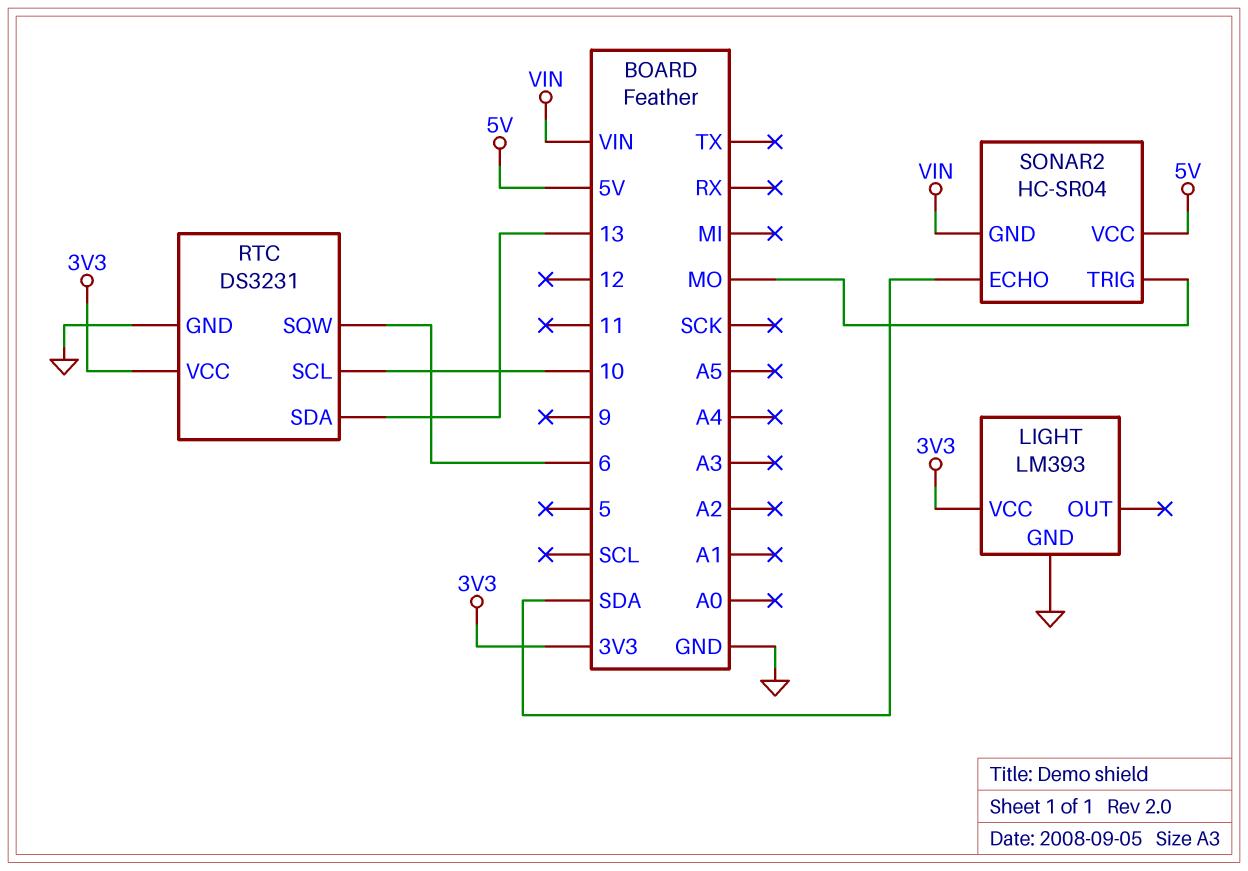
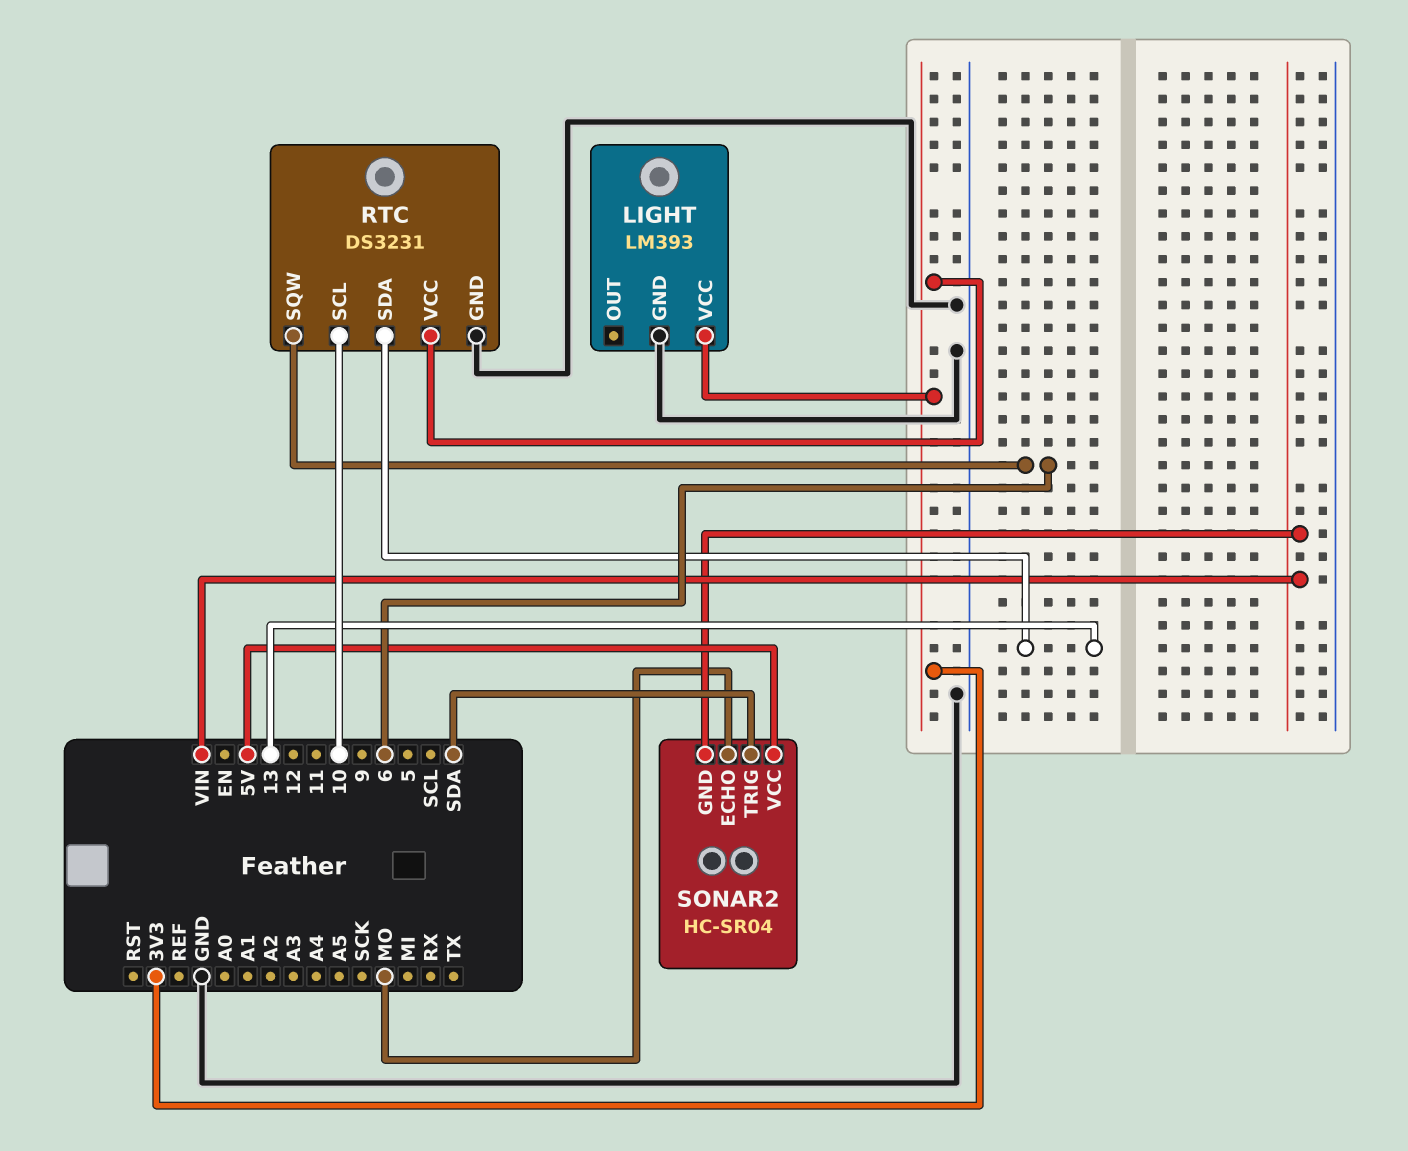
SONAR2 pin ECHO: SDA -> MO
SONAR2 pin TRIG: MO -> SDA

